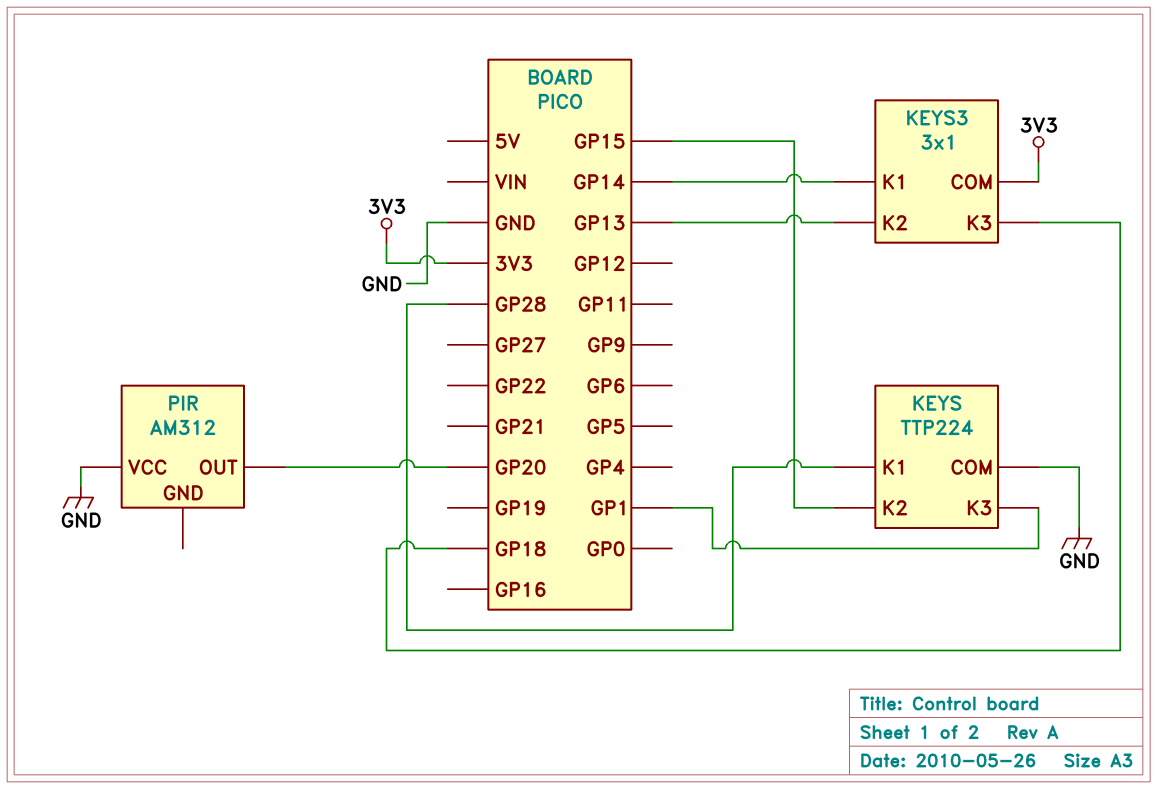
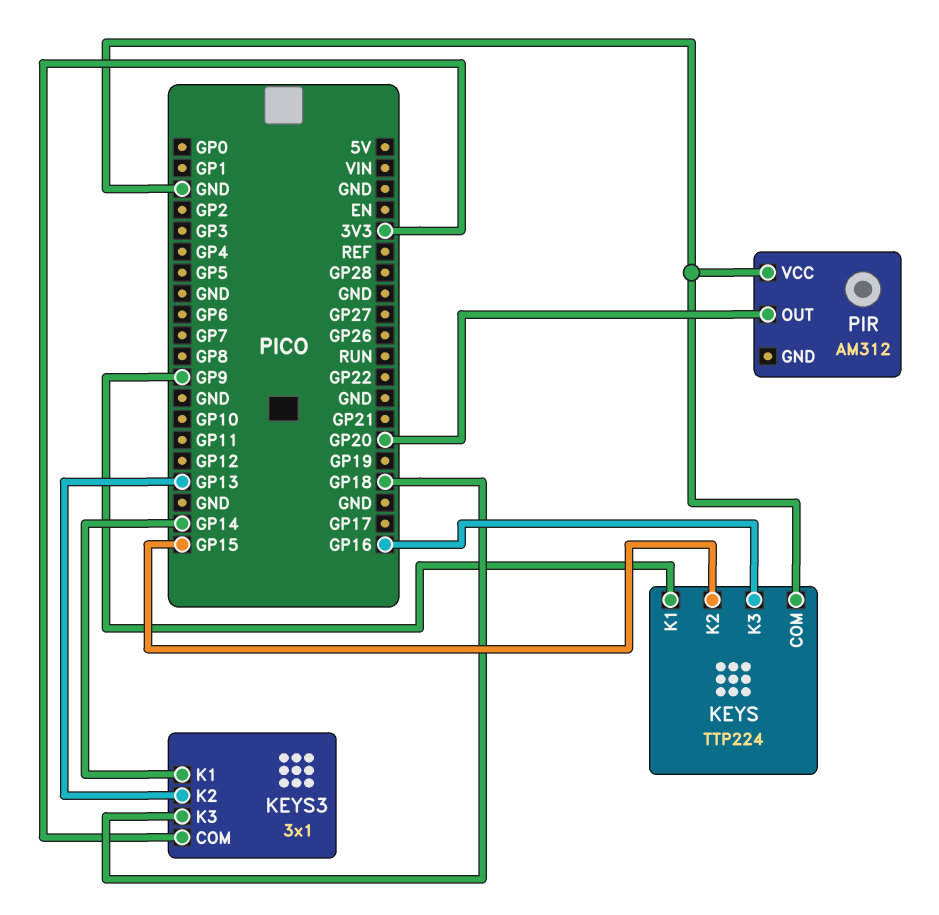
KEYS pin K1: GP28 -> GP9
KEYS pin K3: GP1 -> GP16

